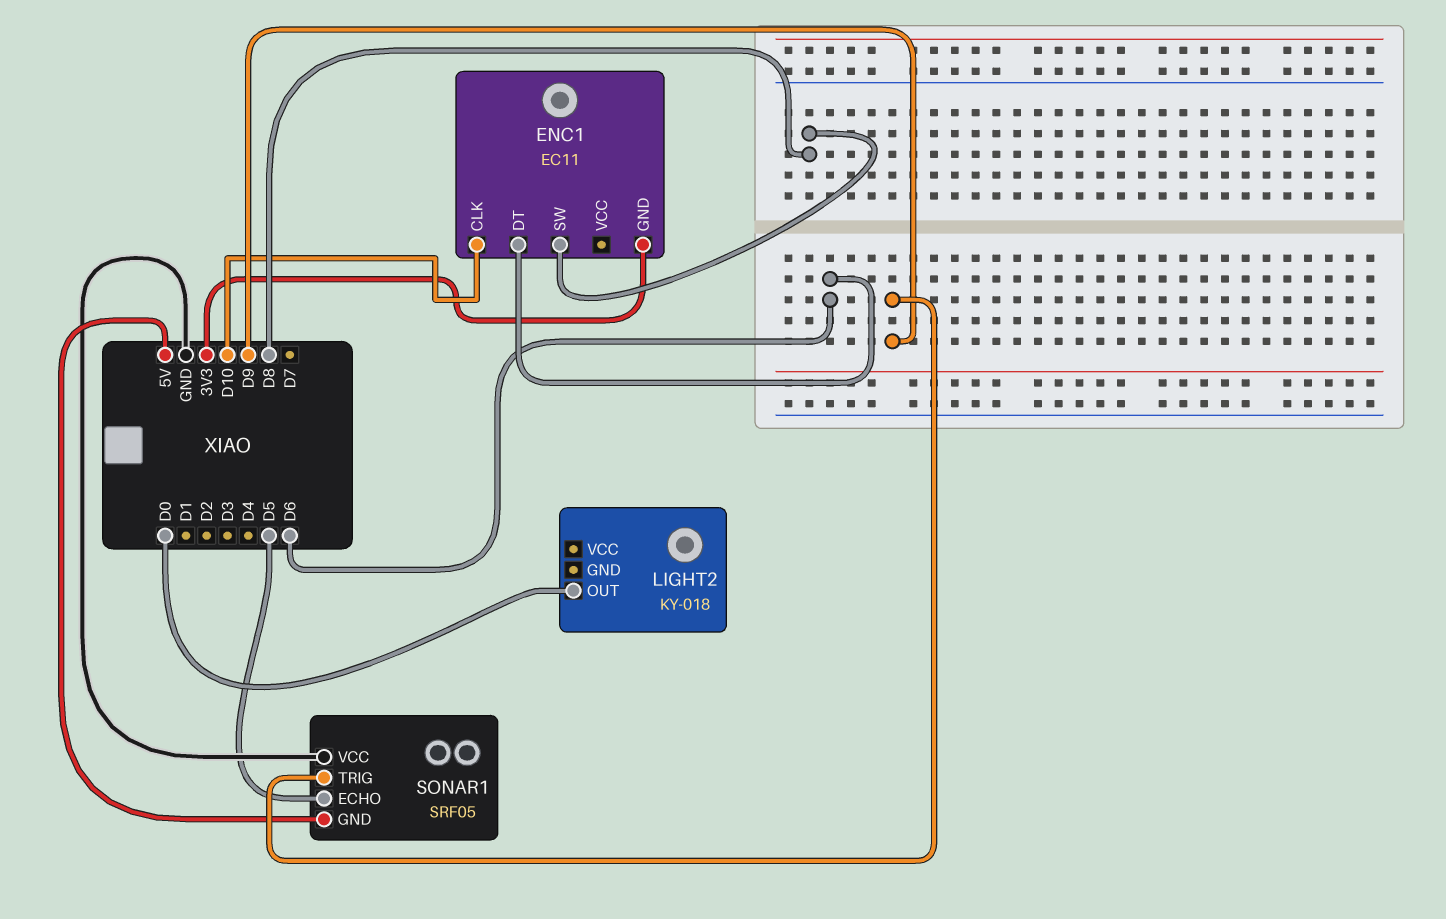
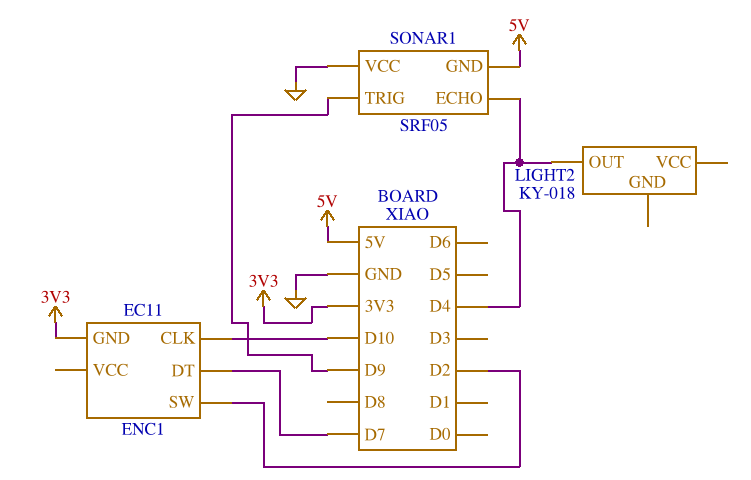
ENC1 pin DT: D6 -> D7
ENC1 pin SW: D8 -> D2
LIGHT2 pin OUT: D0 -> D4
SONAR1 pin ECHO: D5 -> D4

